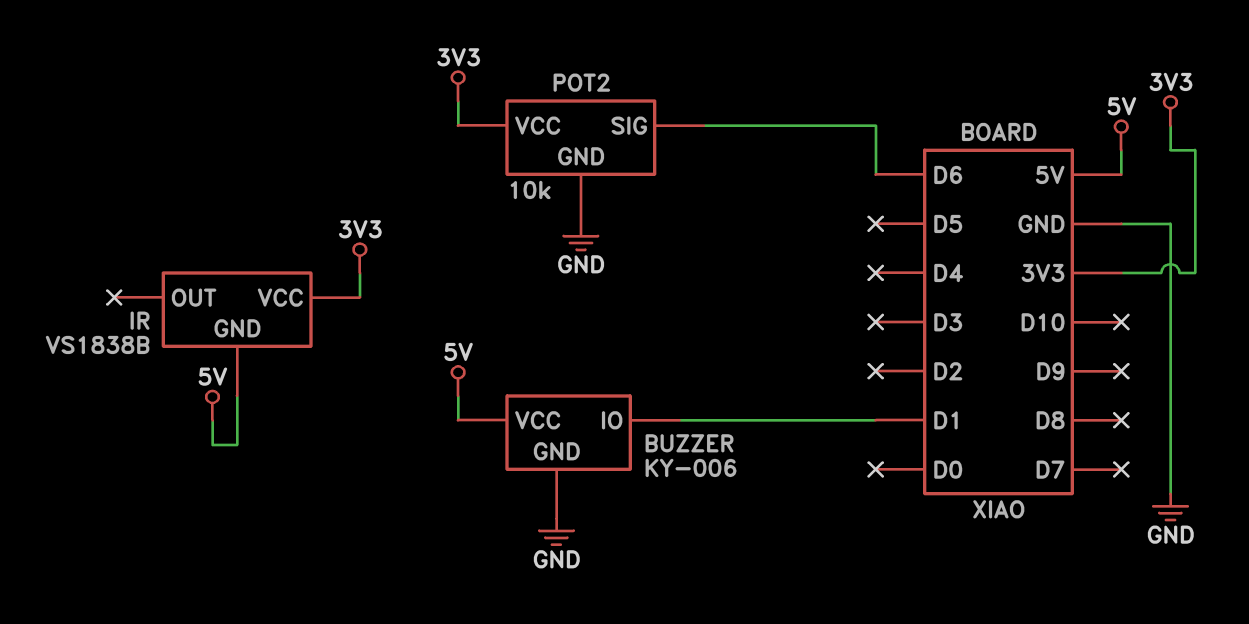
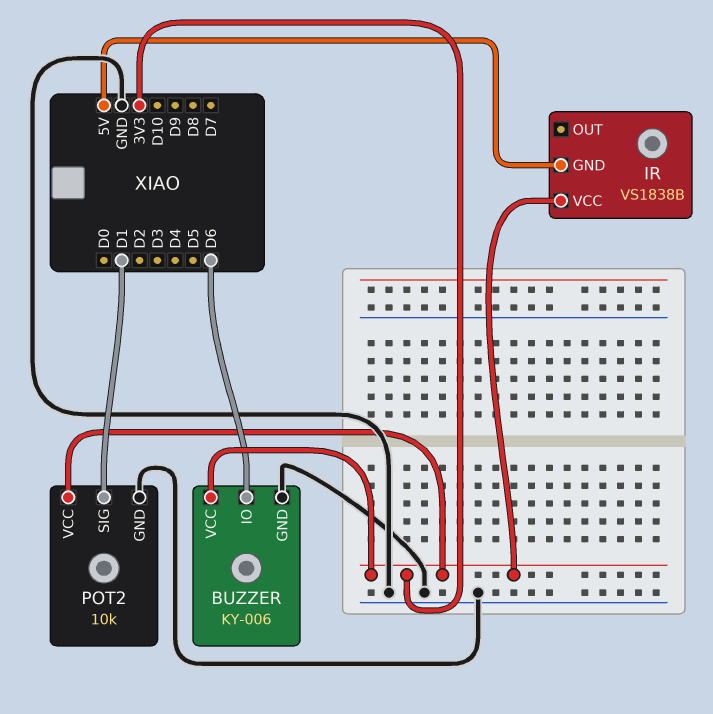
BUZZER pin IO: D1 -> D6
BUZZER pin VCC: 5V -> 3V3
POT2 pin SIG: D6 -> D1

